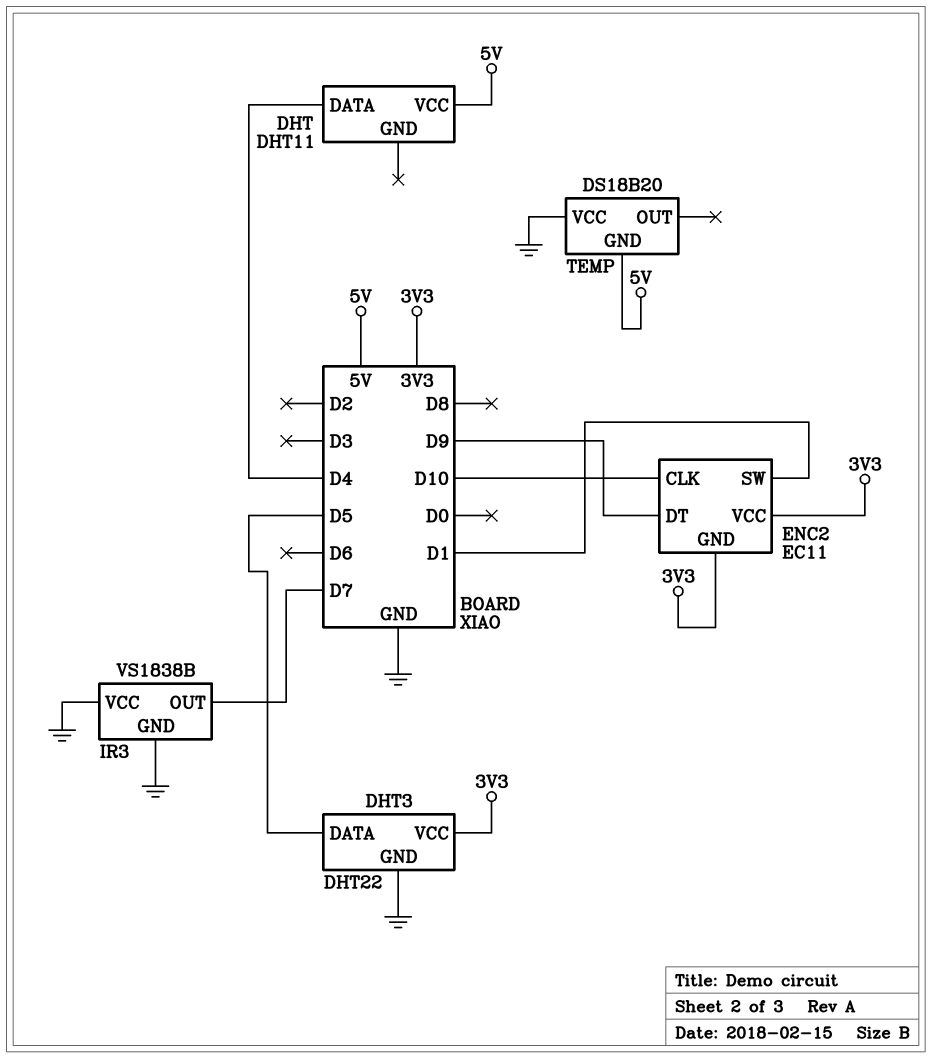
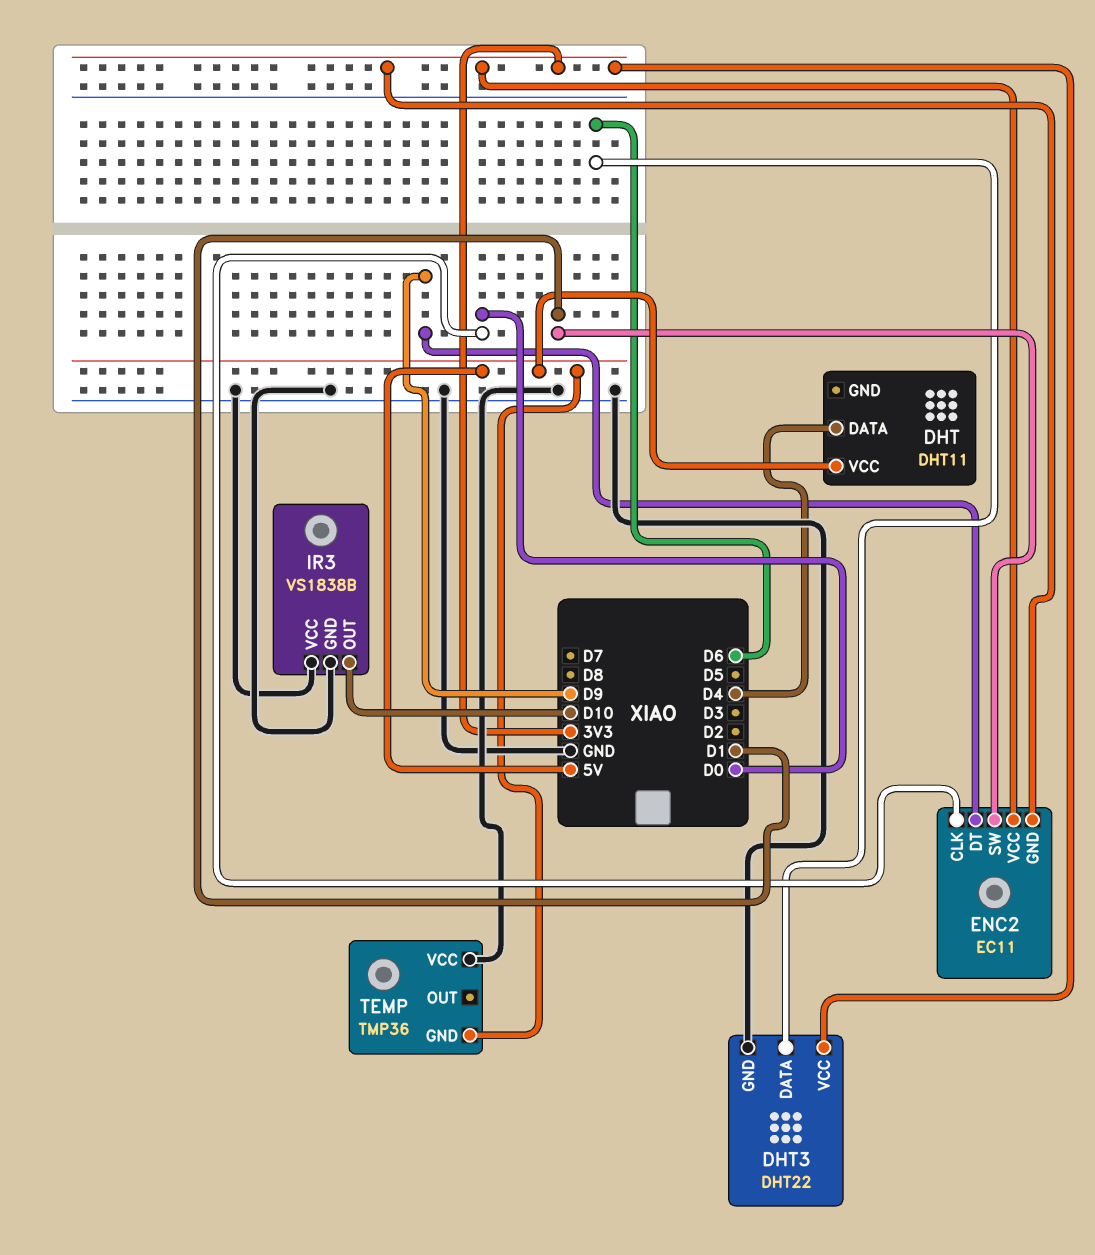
DHT3 pin DATA: D5 -> D6
ENC2 pin CLK: D10 -> D0
IR3 pin OUT: D7 -> D10
TEMP: DS18B20 -> TMP36

